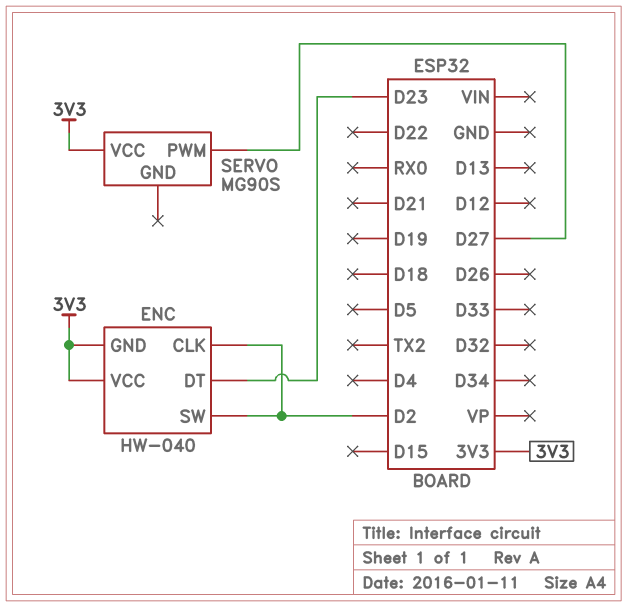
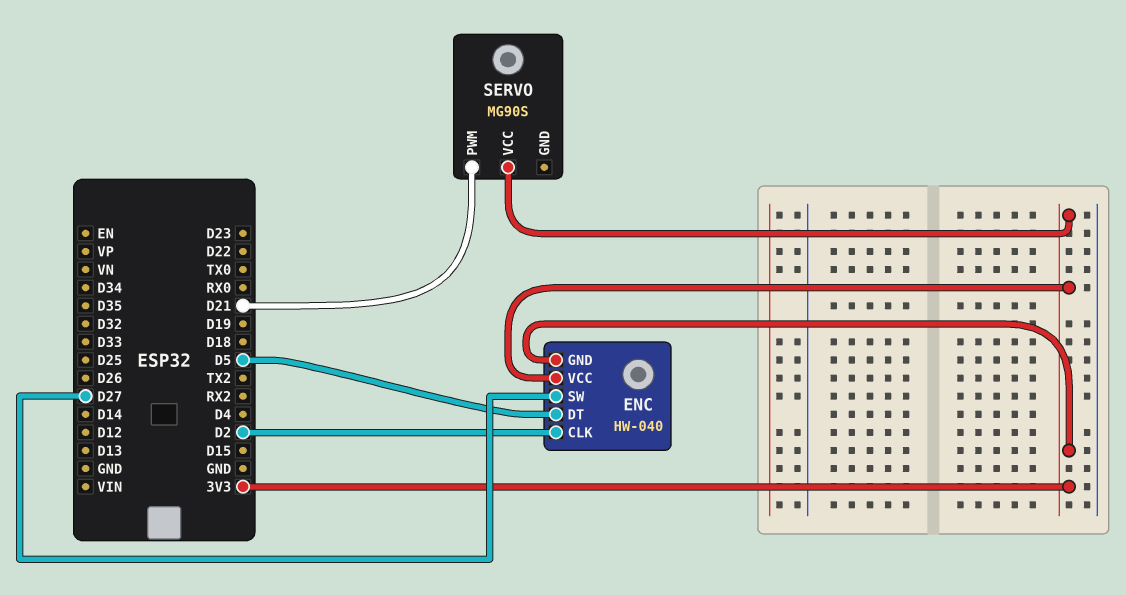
ENC pin DT: D23 -> D5
ENC pin SW: D2 -> D27
SERVO pin PWM: D27 -> D21

